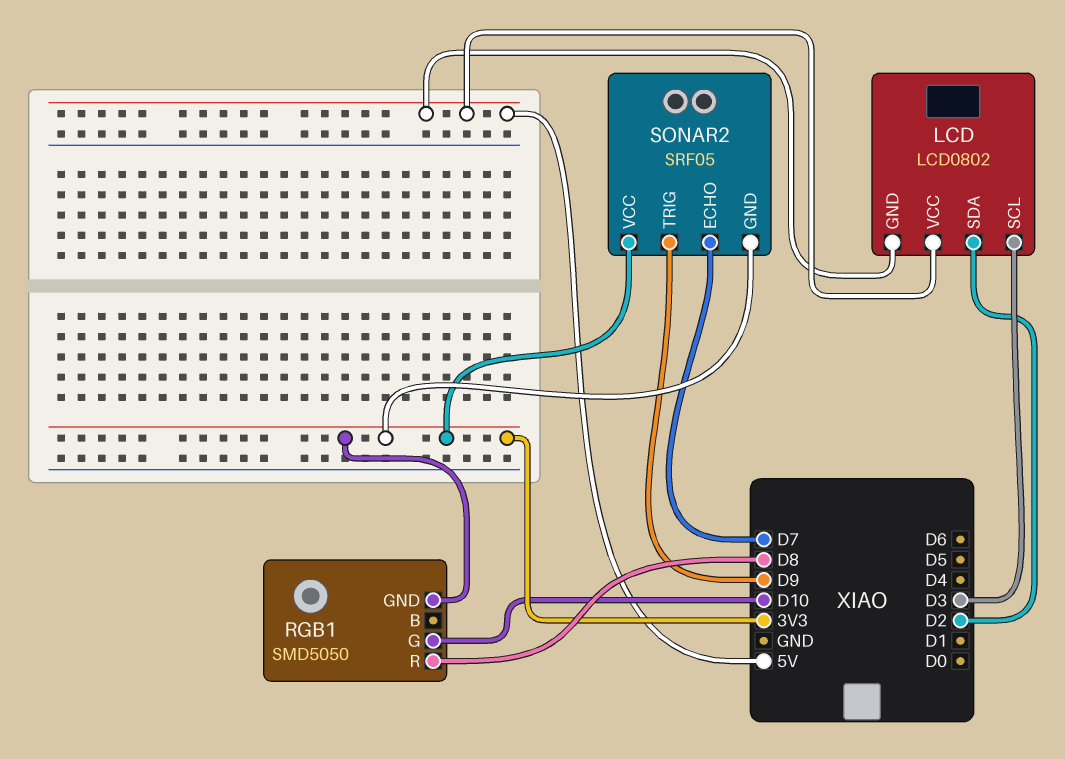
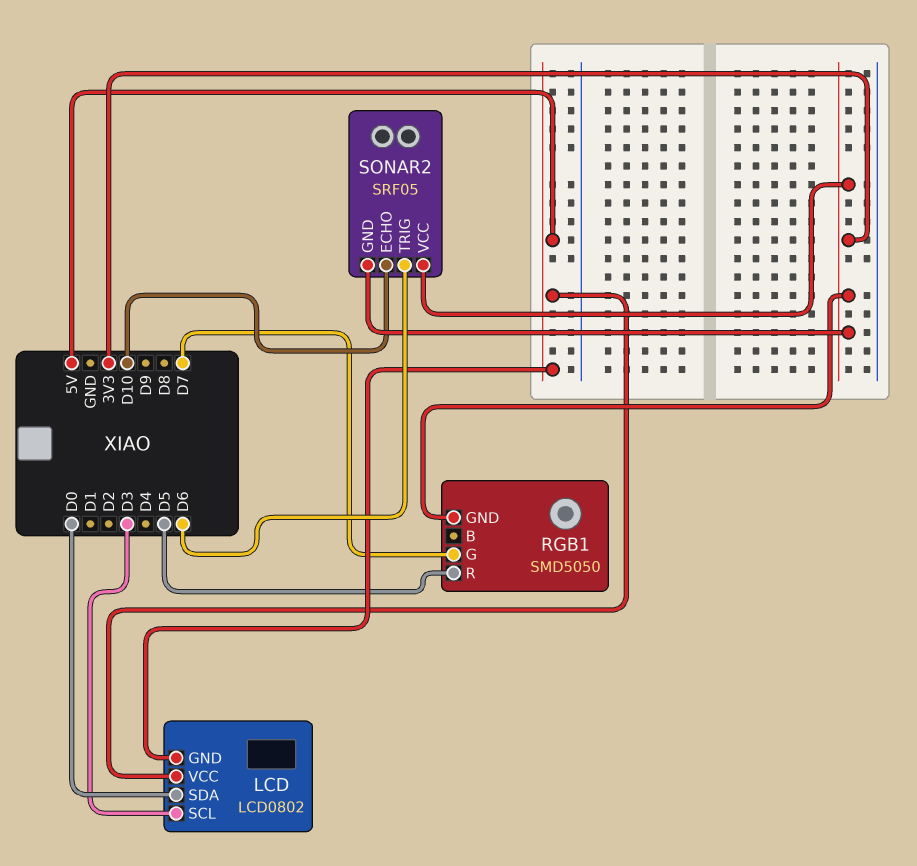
LCD pin SDA: D2 -> D0
RGB1 pin G: D10 -> D7
RGB1 pin R: D8 -> D5
SONAR2 pin ECHO: D7 -> D10
SONAR2 pin TRIG: D9 -> D6

